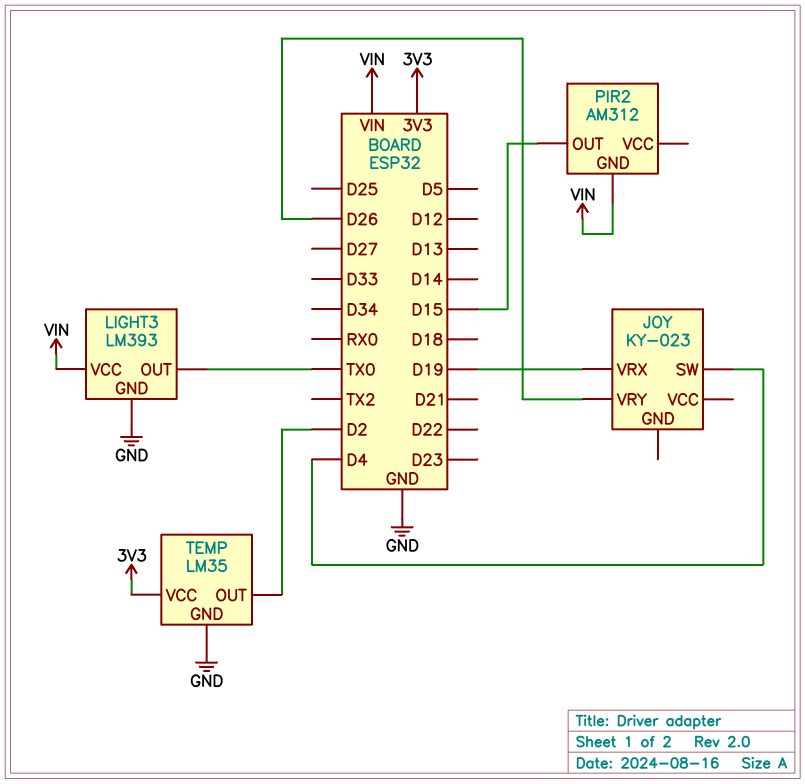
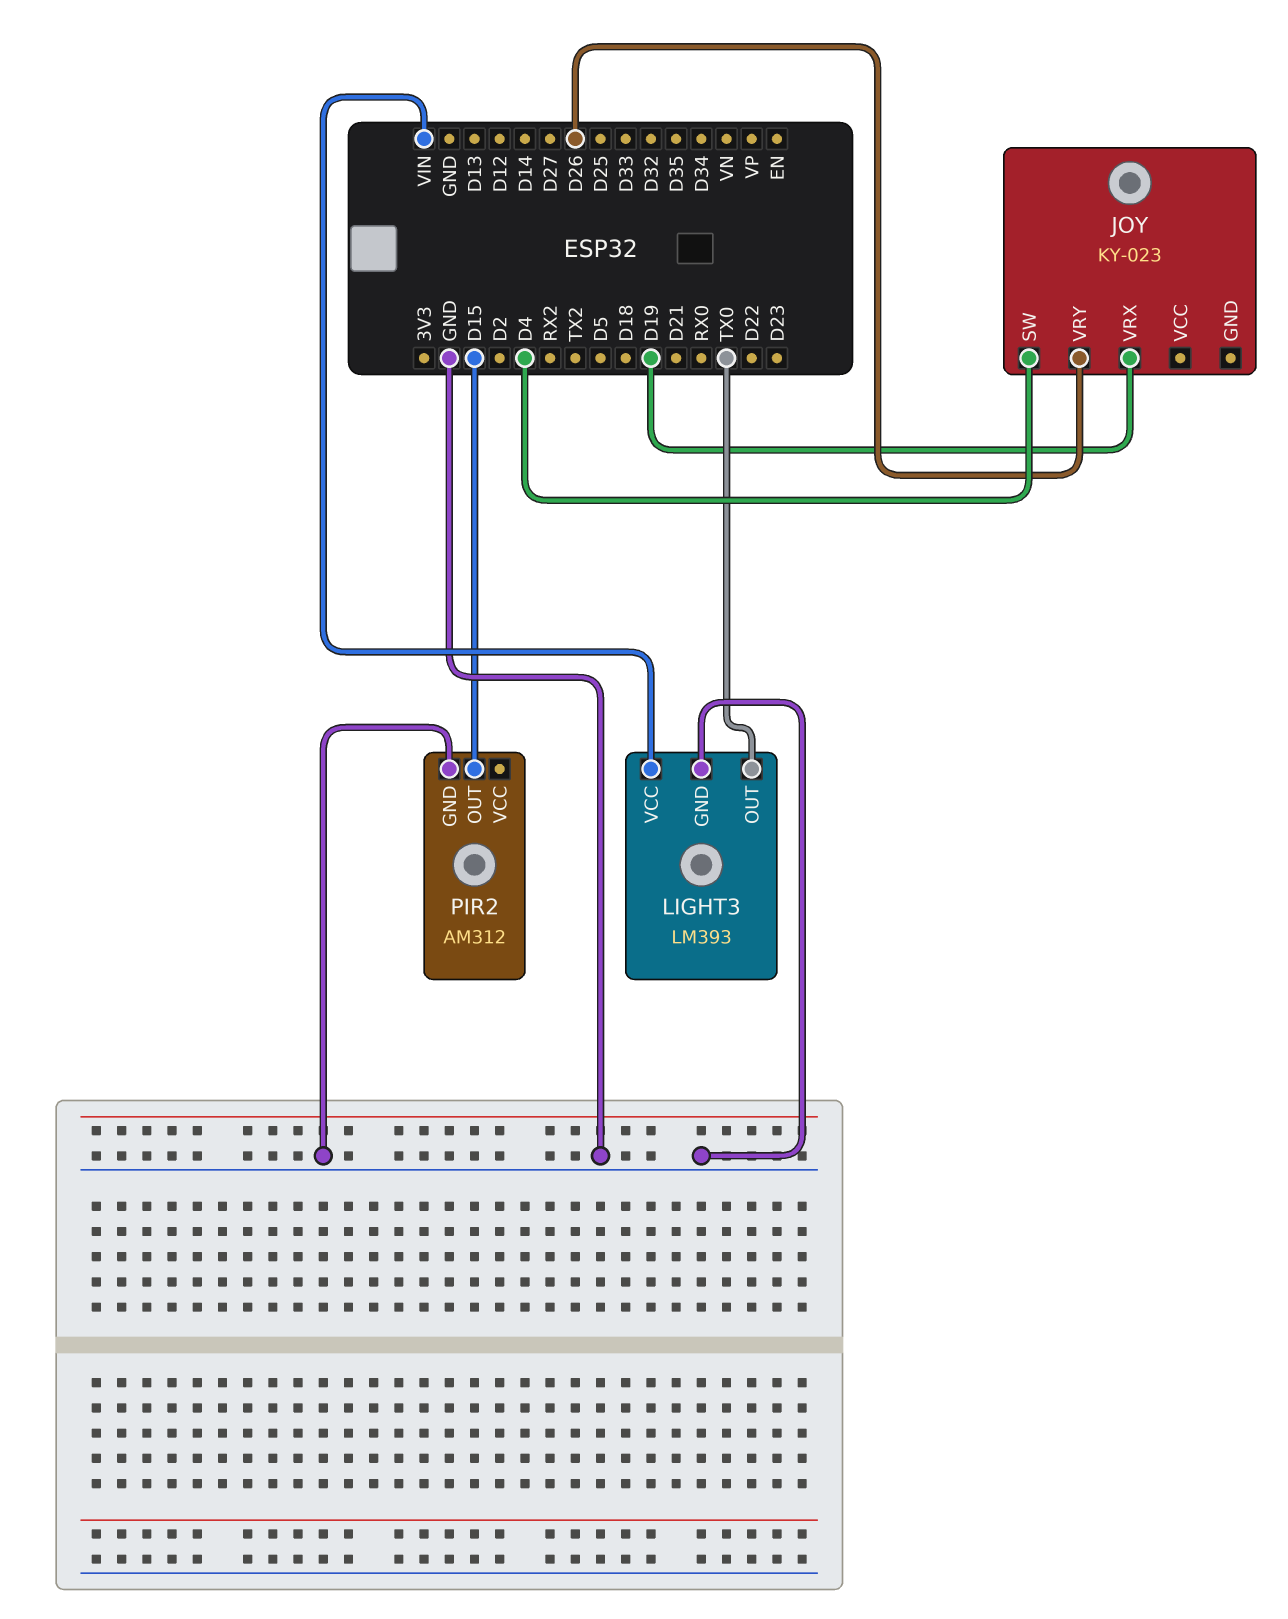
PIR2 pin GND: VIN -> GND
TEMP: LM35 -> none
TEMP pin GND: GND -> none
TEMP pin OUT: D2 -> none
TEMP pin VCC: 3V3 -> none

